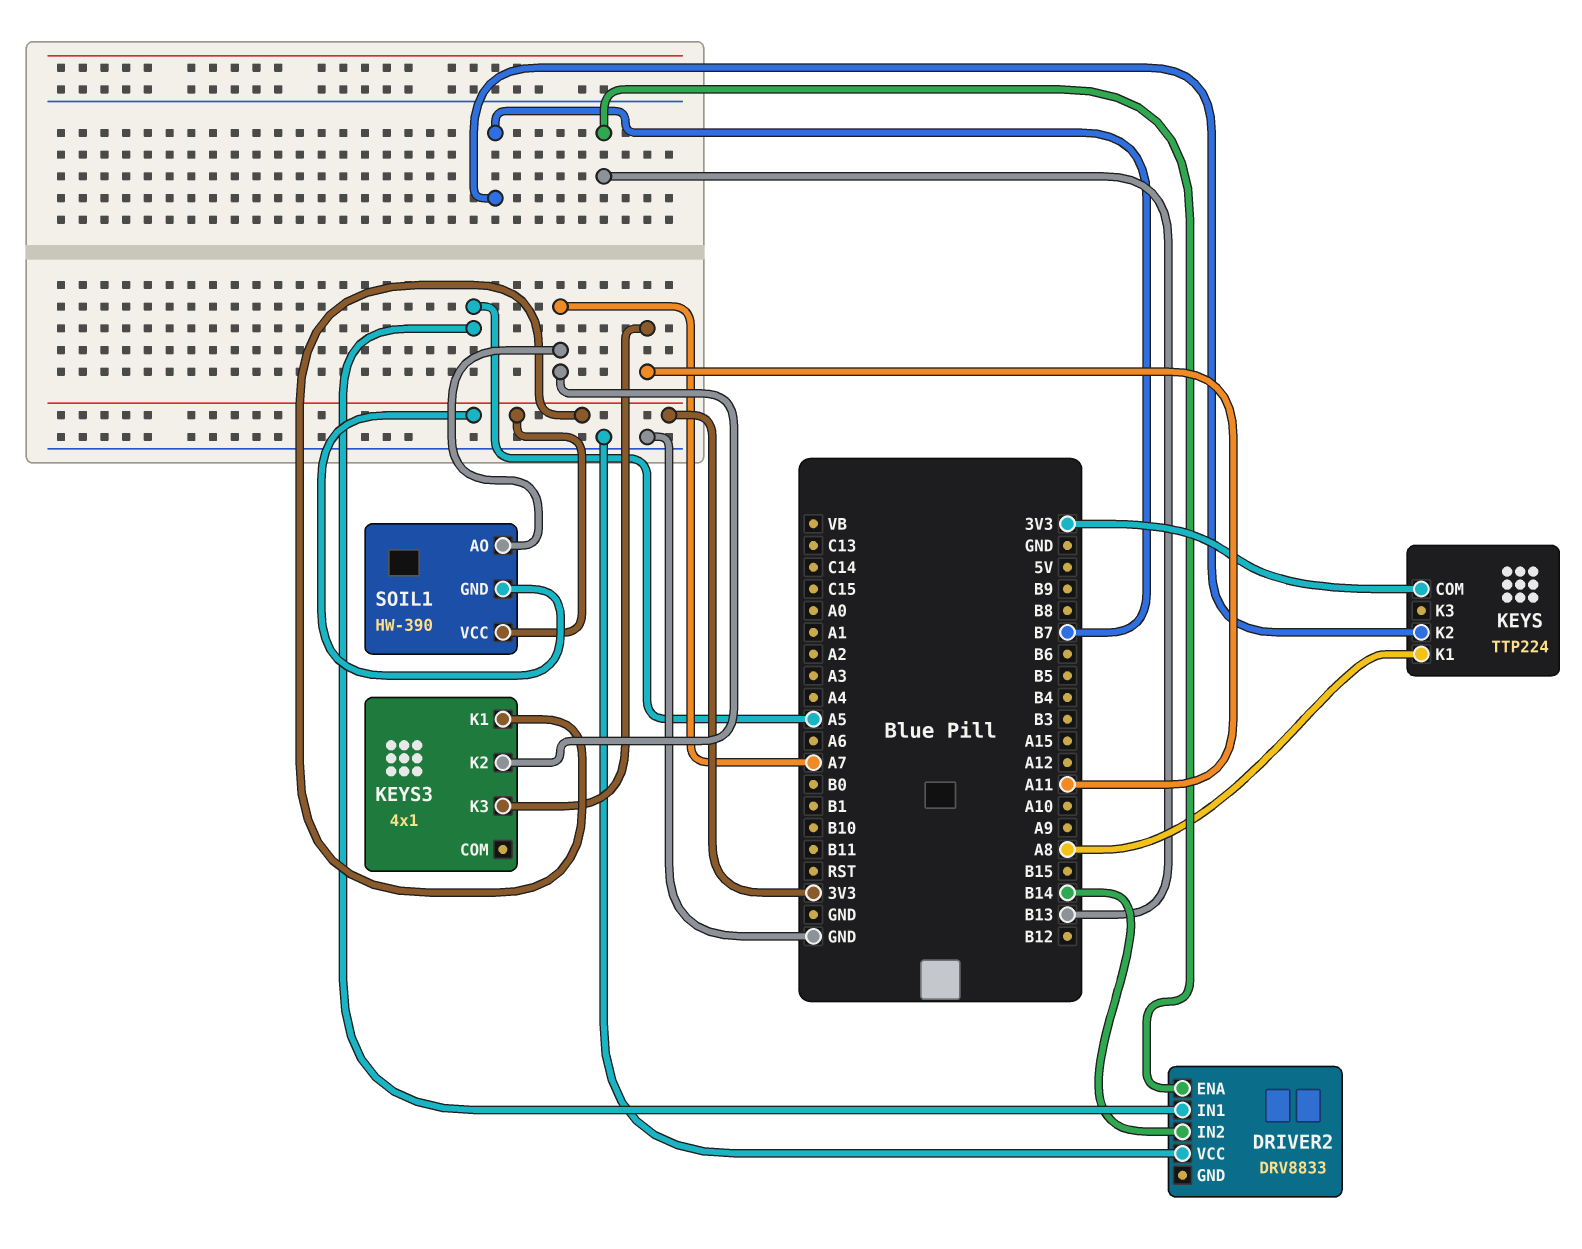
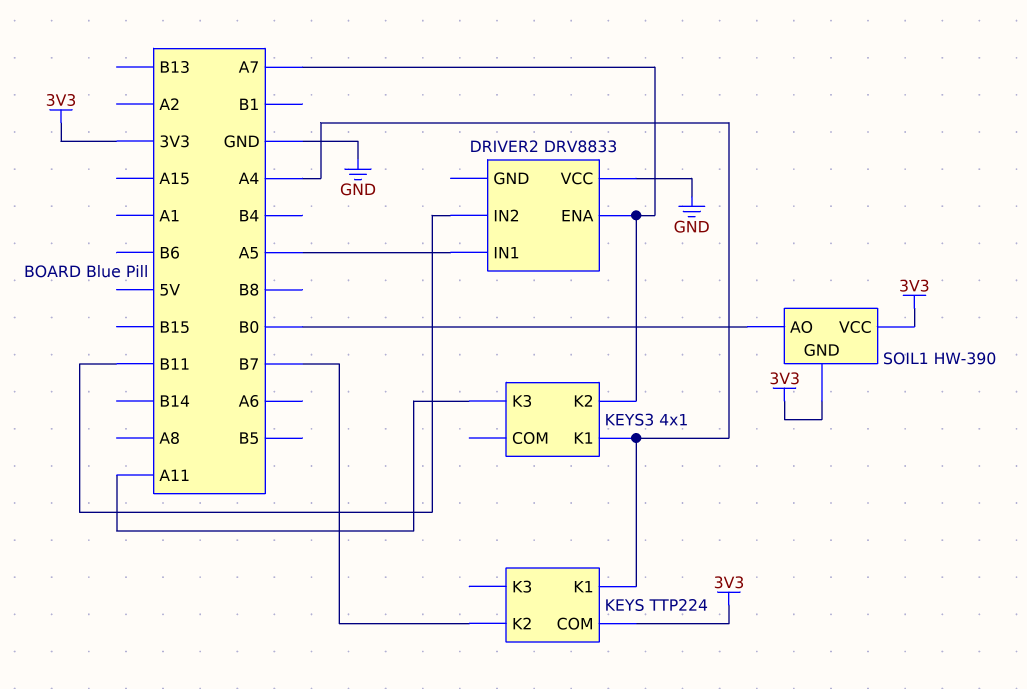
DRIVER2 pin ENA: B13 -> A7
DRIVER2 pin IN2: B14 -> B11
KEYS pin K1: A8 -> A4
KEYS3 pin K1: 3V3 -> A4
SOIL1 pin AO: A7 -> B0

